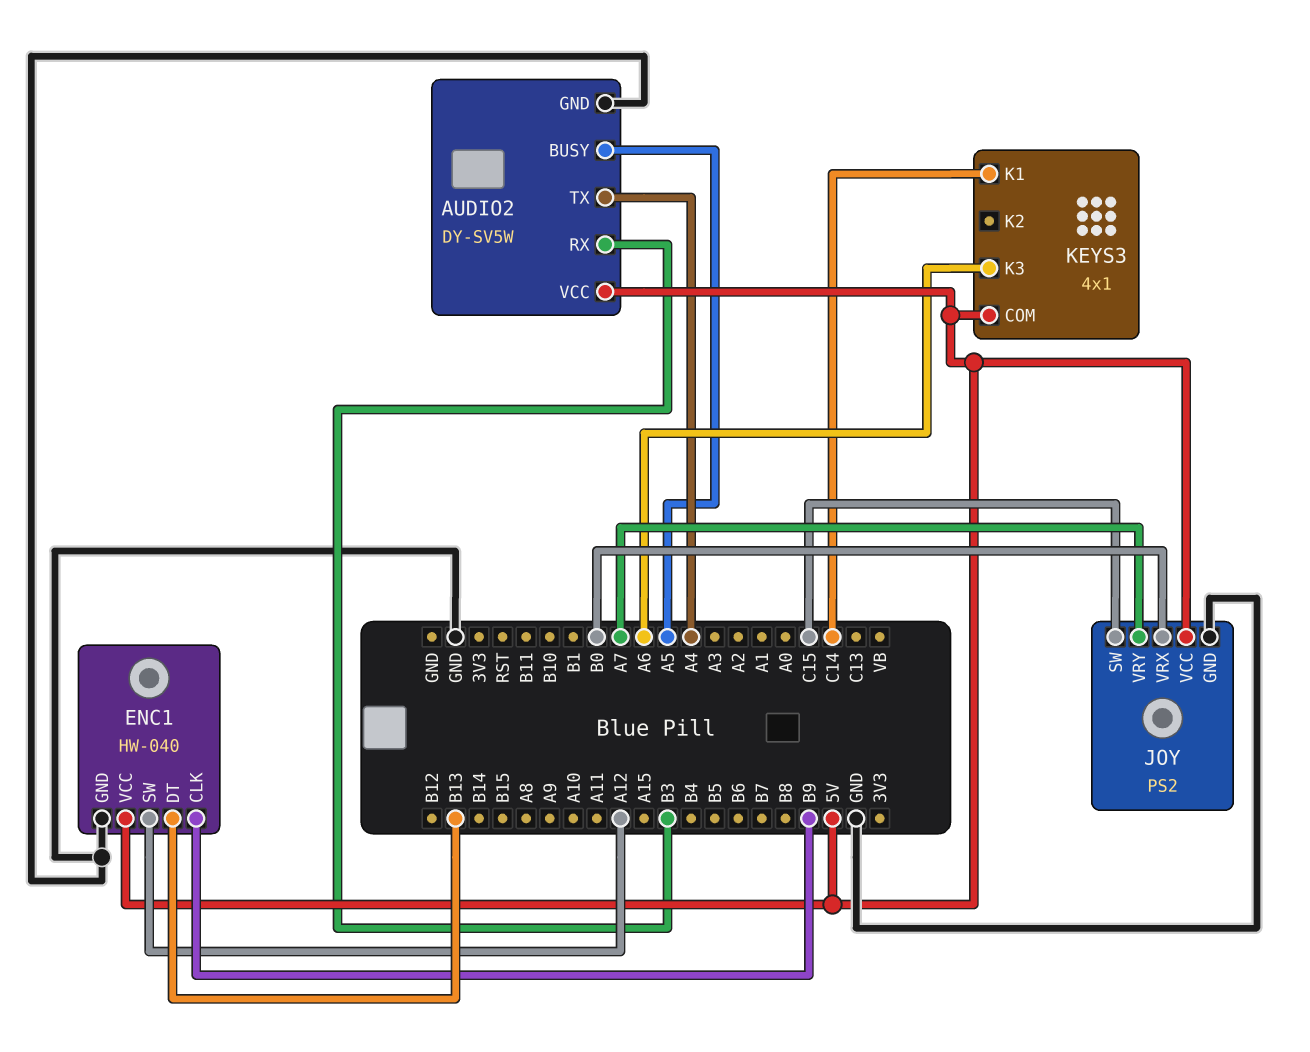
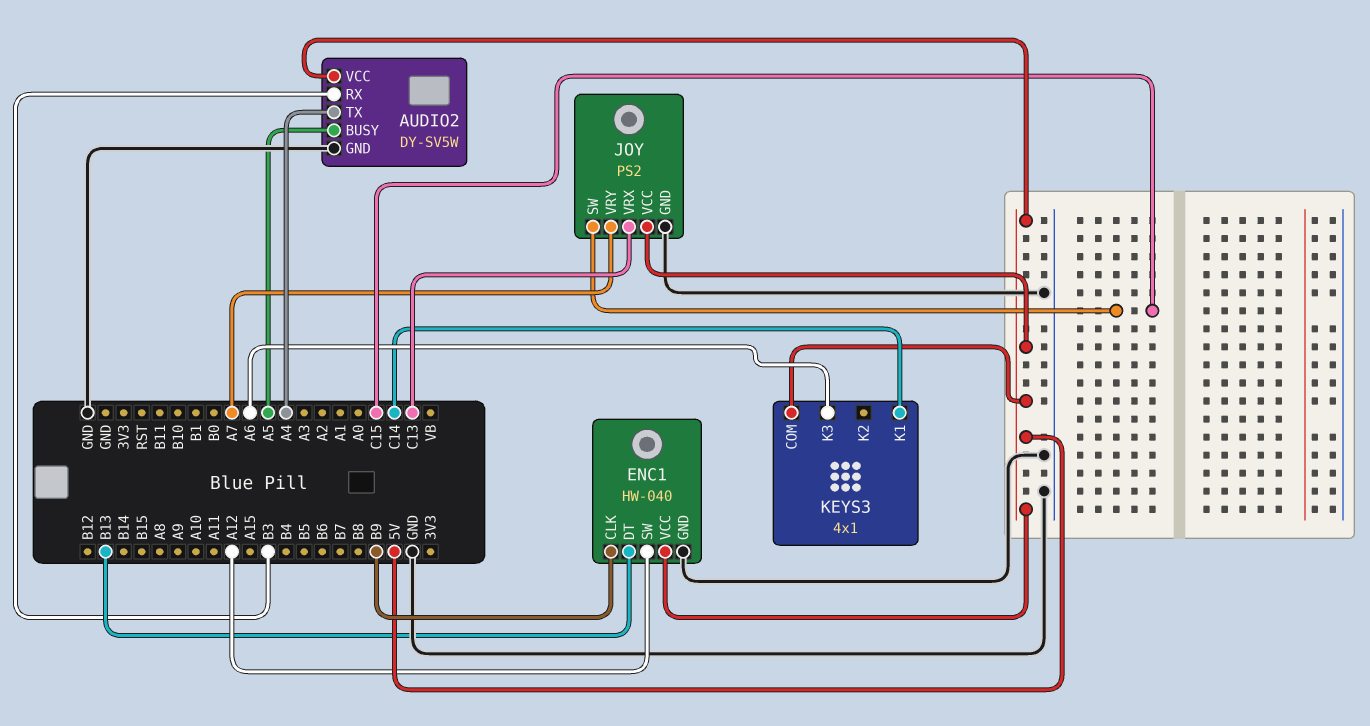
JOY pin VRX: B0 -> C13

